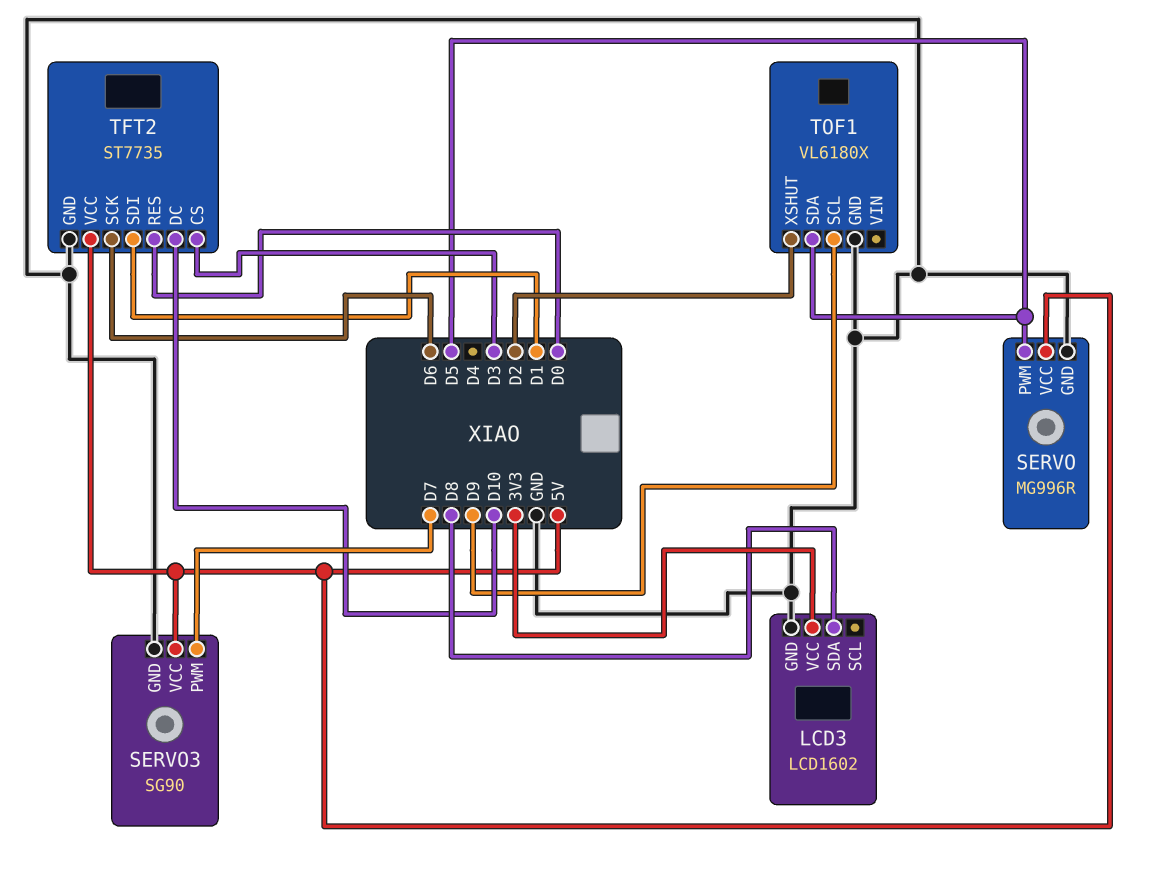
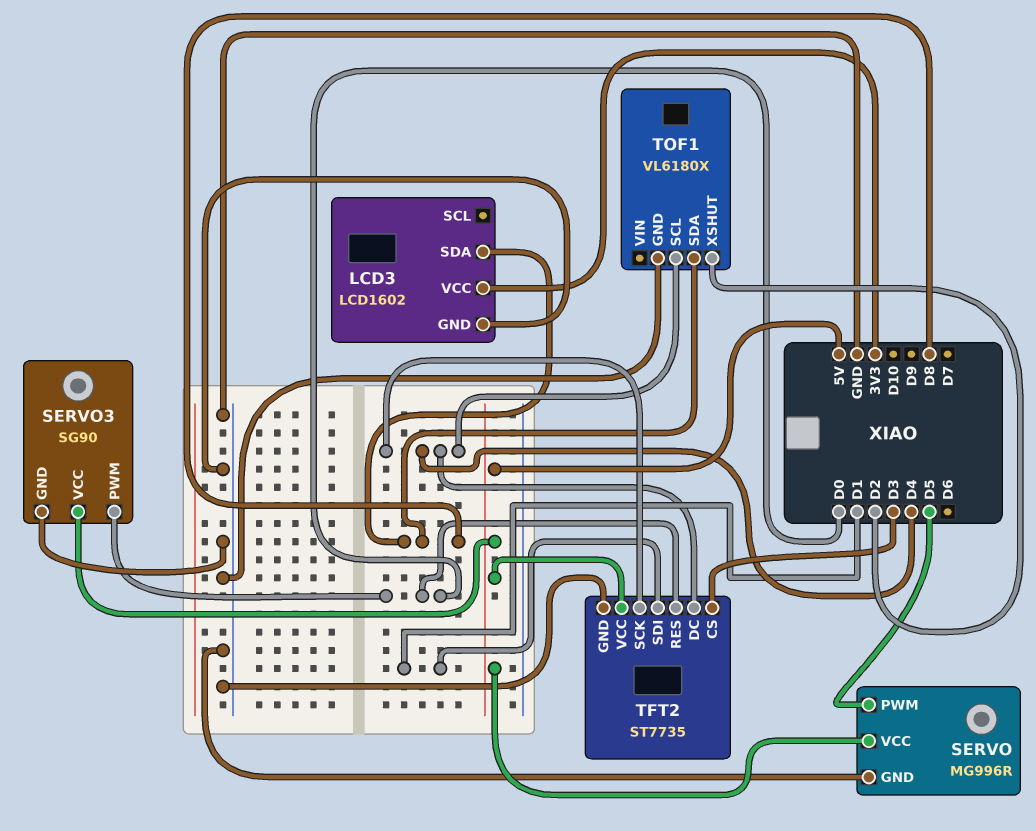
SERVO3 pin PWM: D7 -> D0
TFT2 pin DC: D10 -> D4
TFT2 pin SCK: D6 -> D4
TOF1 pin SCL: D9 -> D4
TOF1 pin SDA: D5 -> D8

